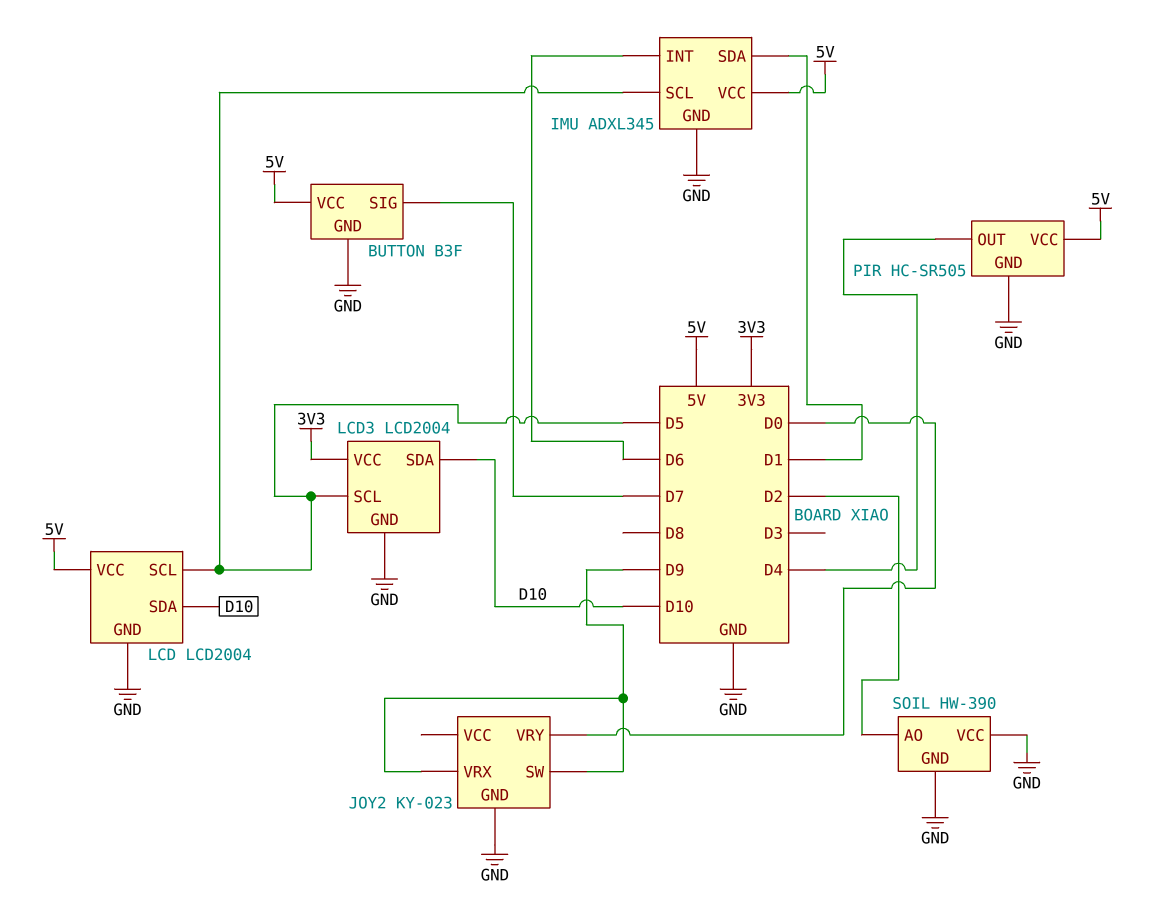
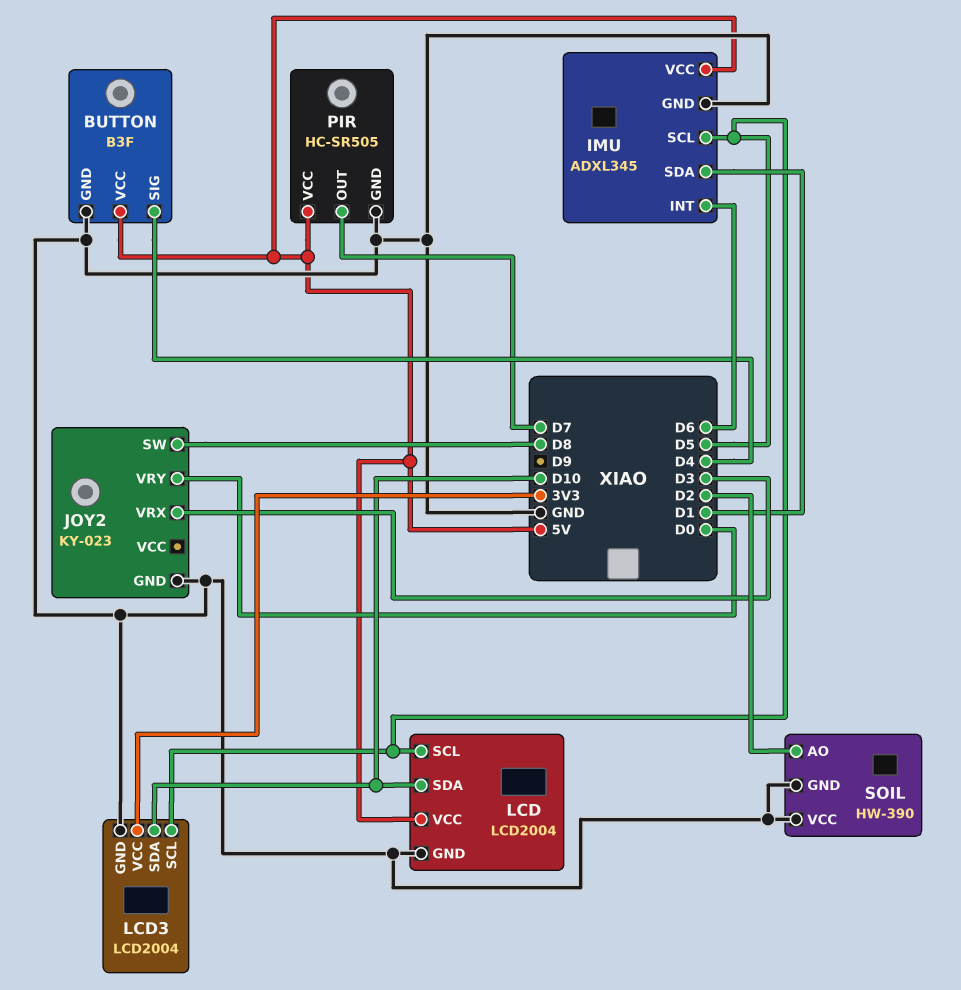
BUTTON pin SIG: D7 -> D4
JOY2 pin SW: D9 -> D8
JOY2 pin VRX: D9 -> D3
PIR pin OUT: D4 -> D7

